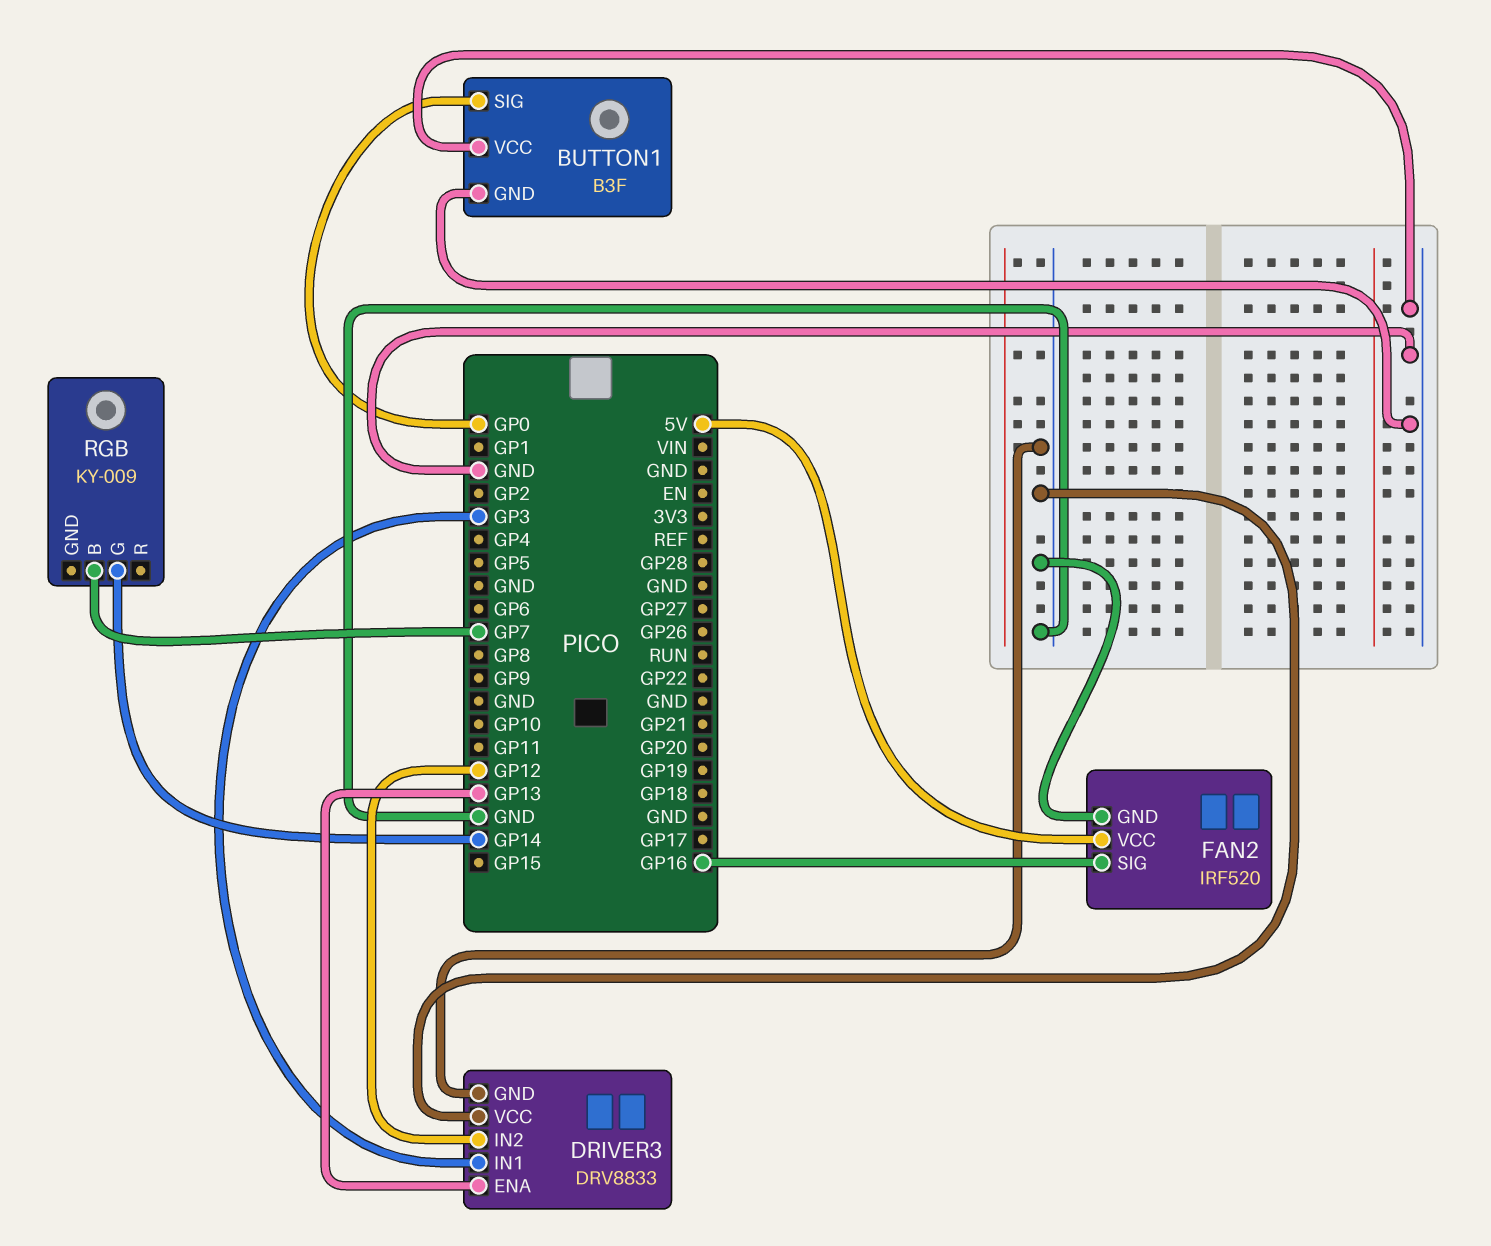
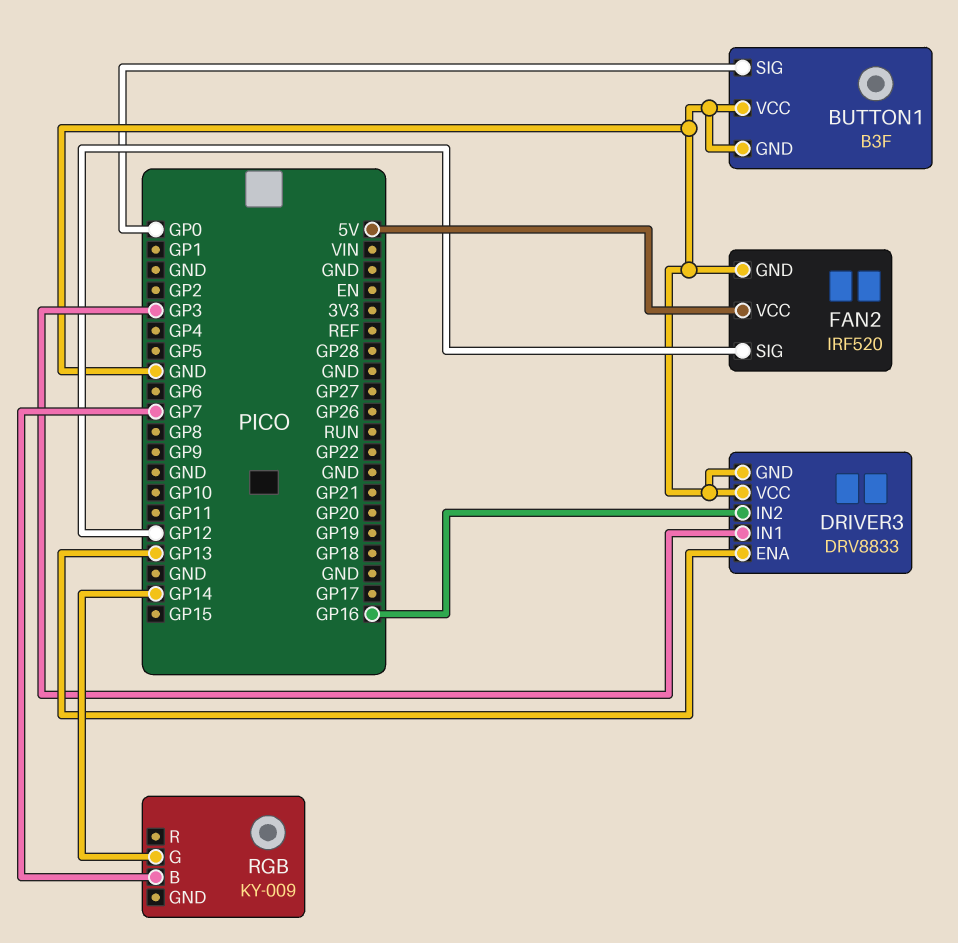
DRIVER3 pin IN2: GP12 -> GP16
FAN2 pin SIG: GP16 -> GP12

